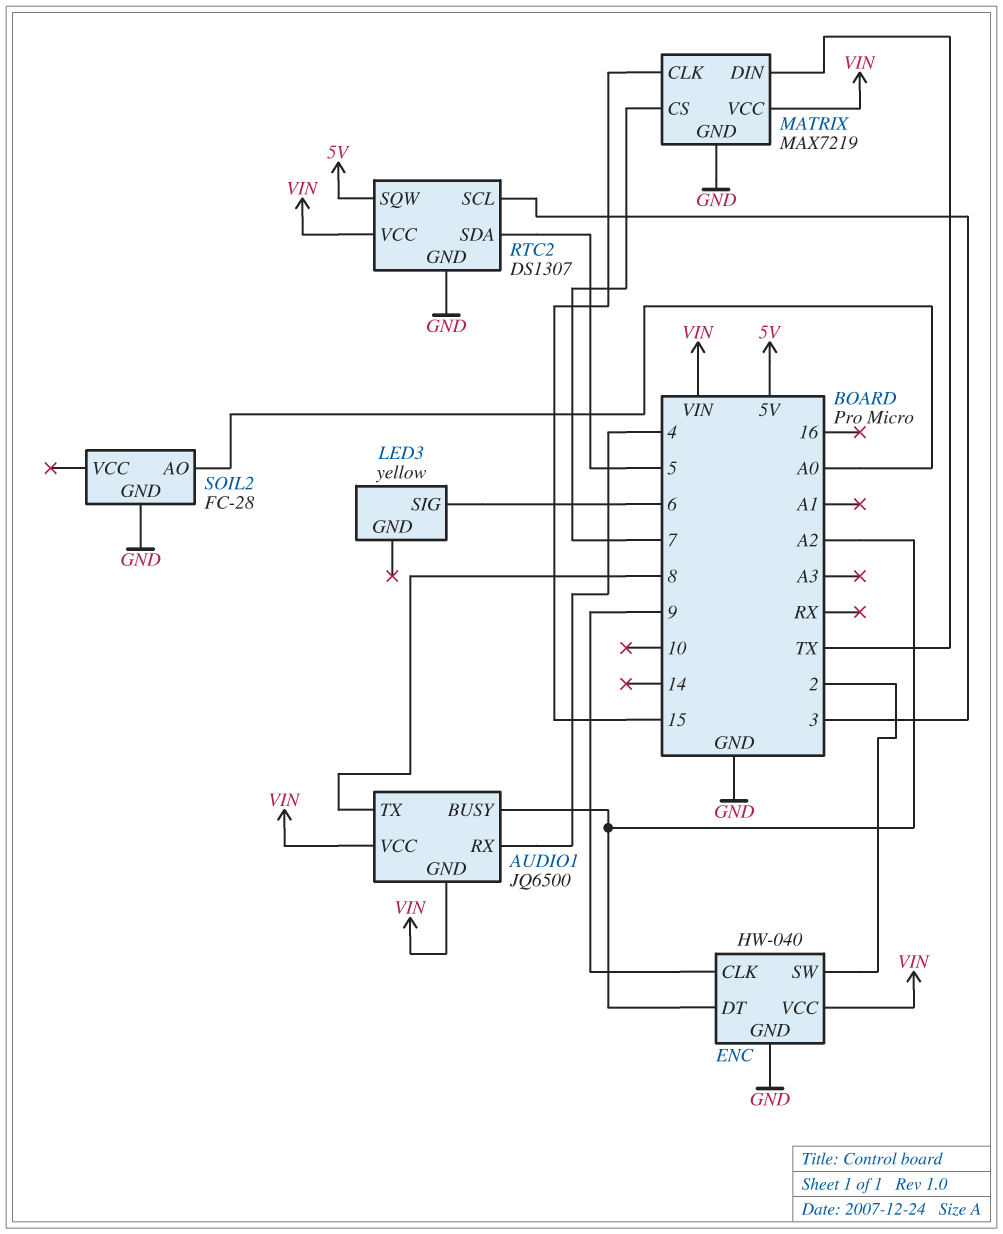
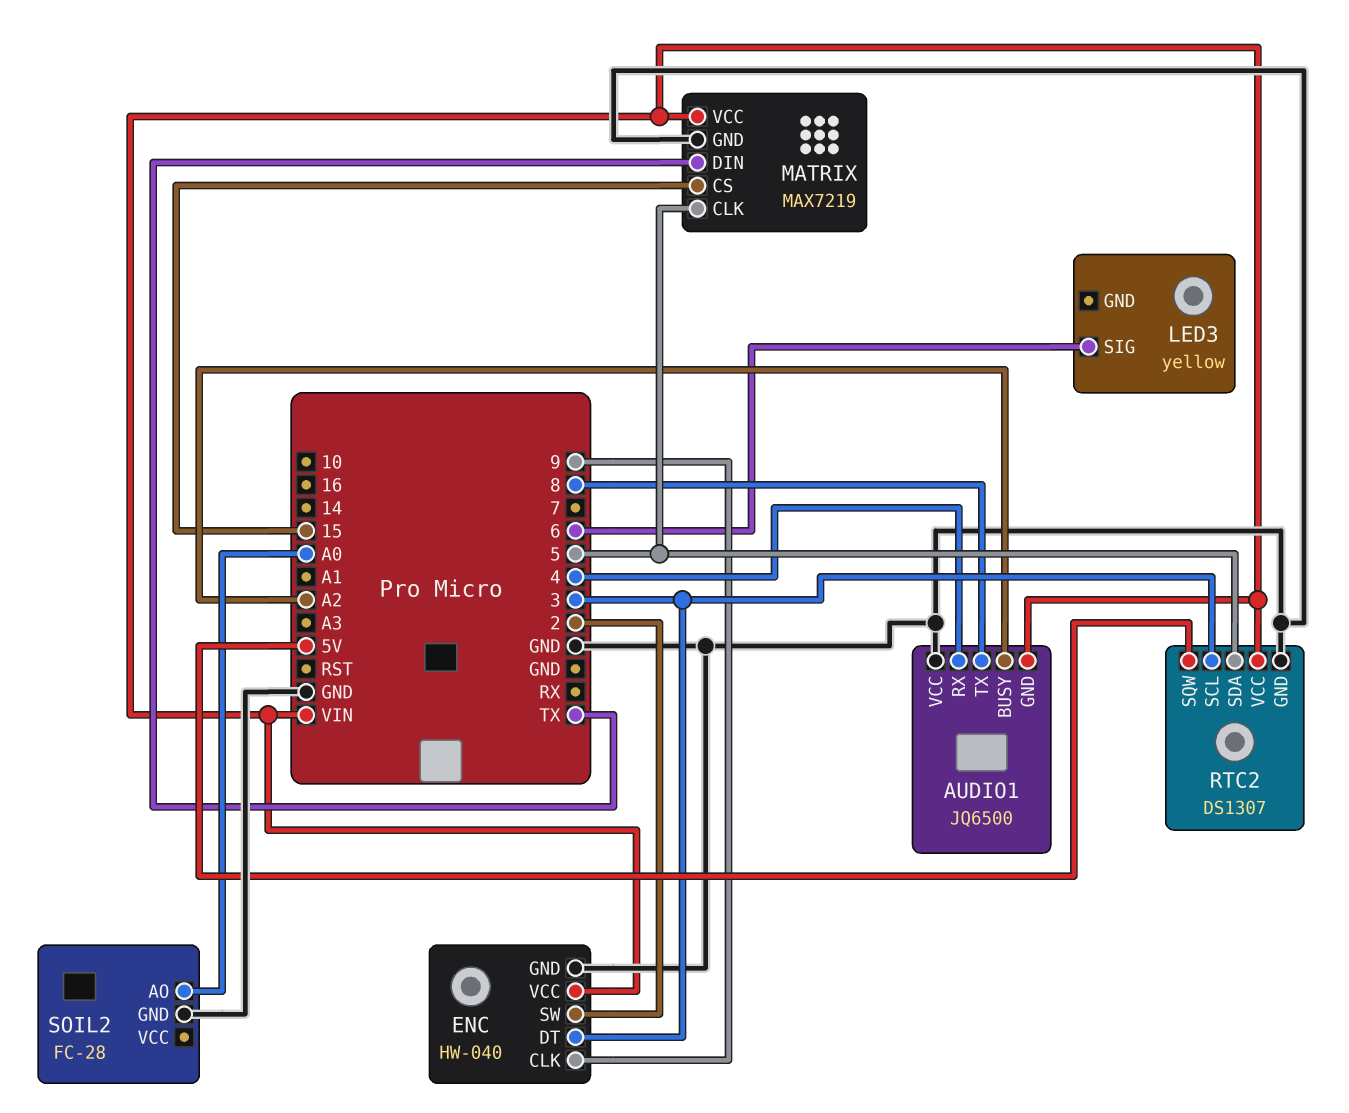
AUDIO1 pin VCC: VIN -> GND
ENC pin DT: A2 -> 3
MATRIX pin CLK: 15 -> 5
MATRIX pin CS: 7 -> 15

